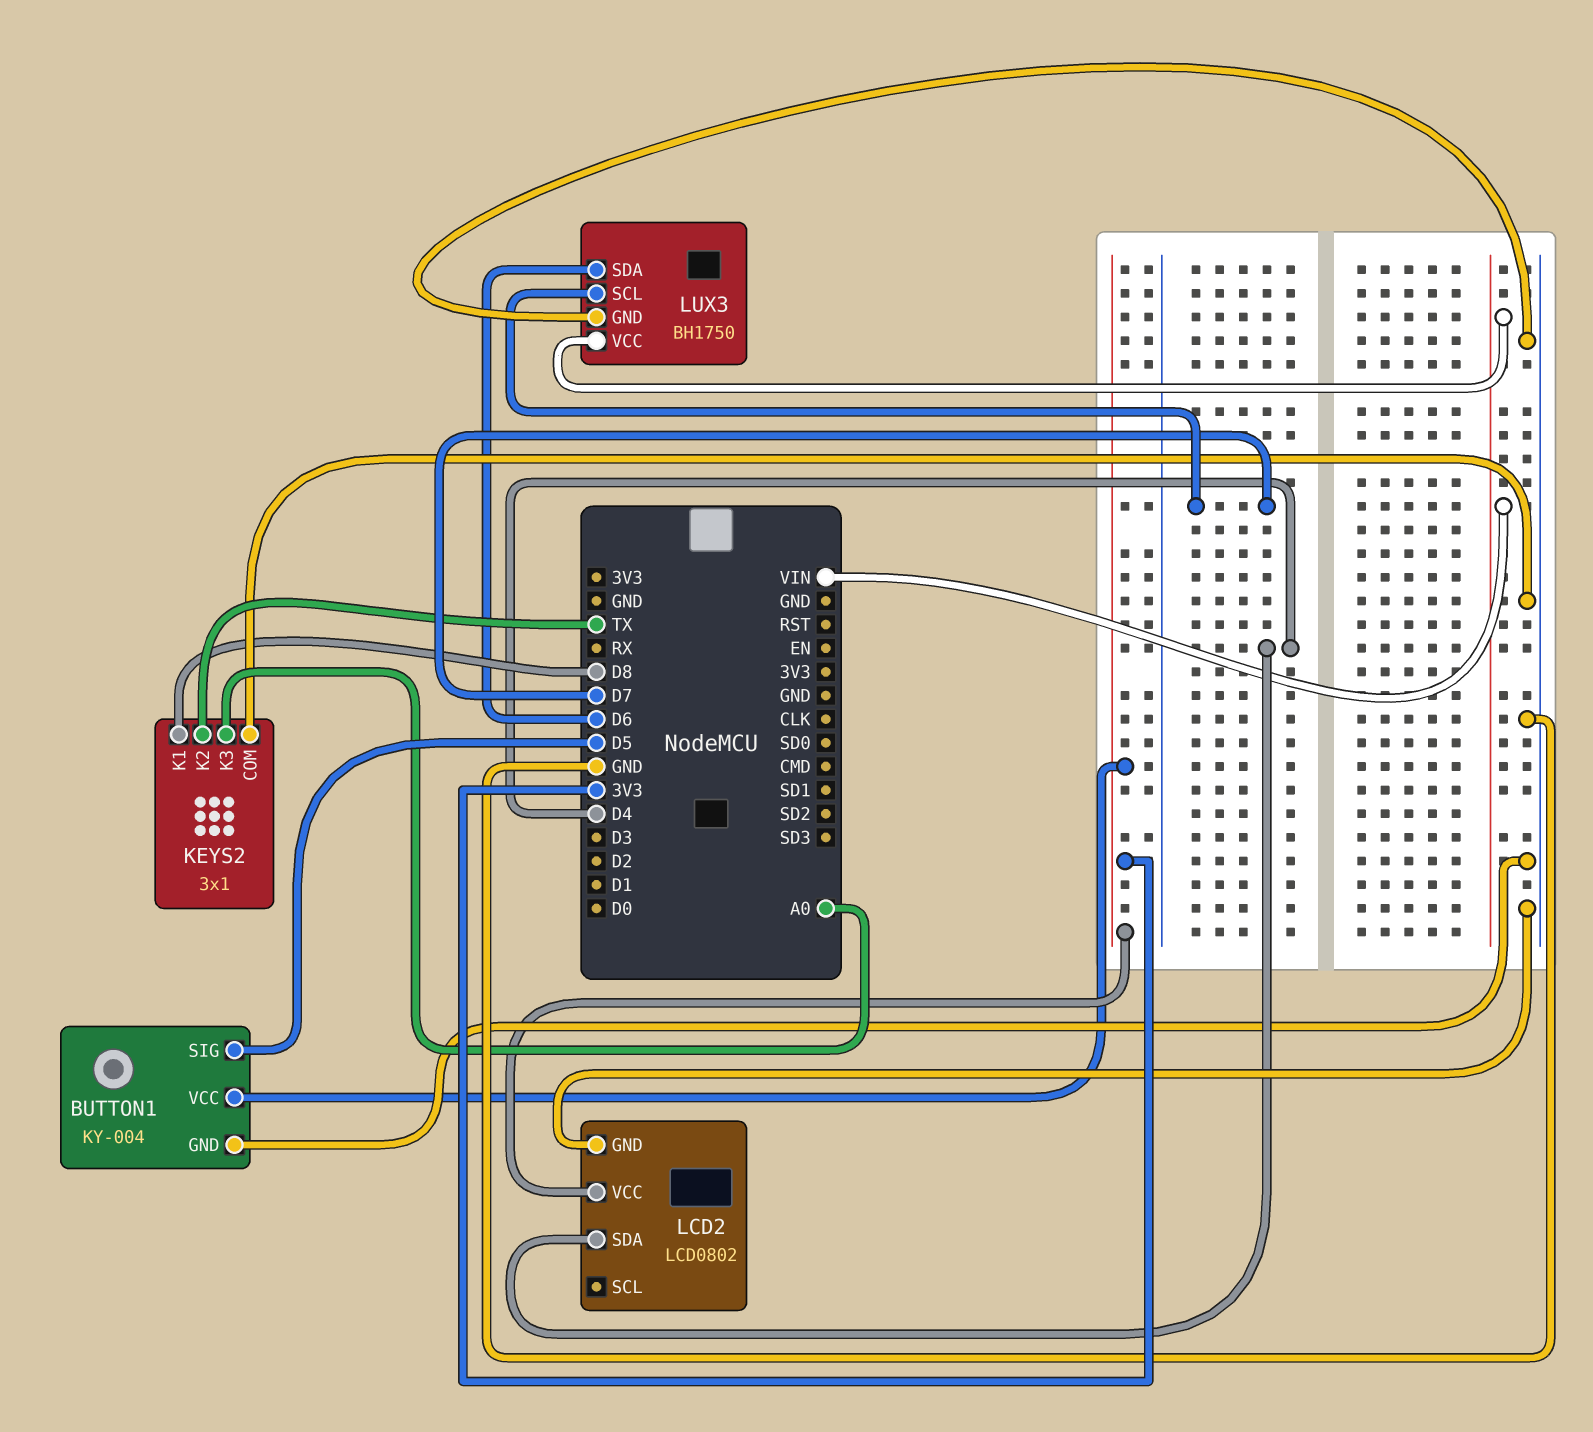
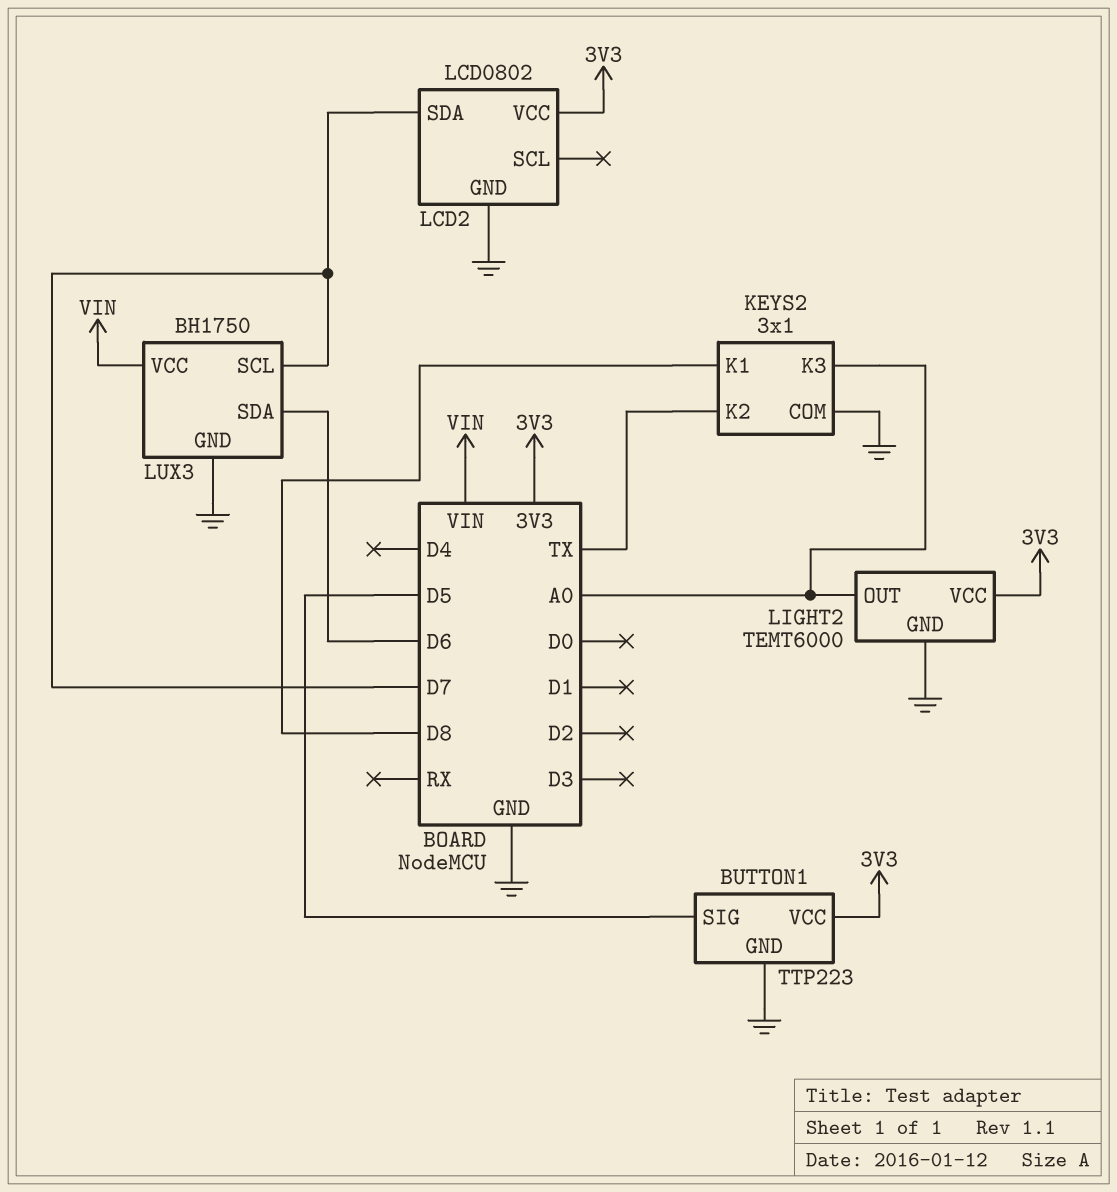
BUTTON1: KY-004 -> TTP223
LCD2 pin SDA: D4 -> D7
LIGHT2: none -> TEMT6000
LIGHT2 pin GND: none -> GND
LIGHT2 pin OUT: none -> A0
LIGHT2 pin VCC: none -> 3V3

